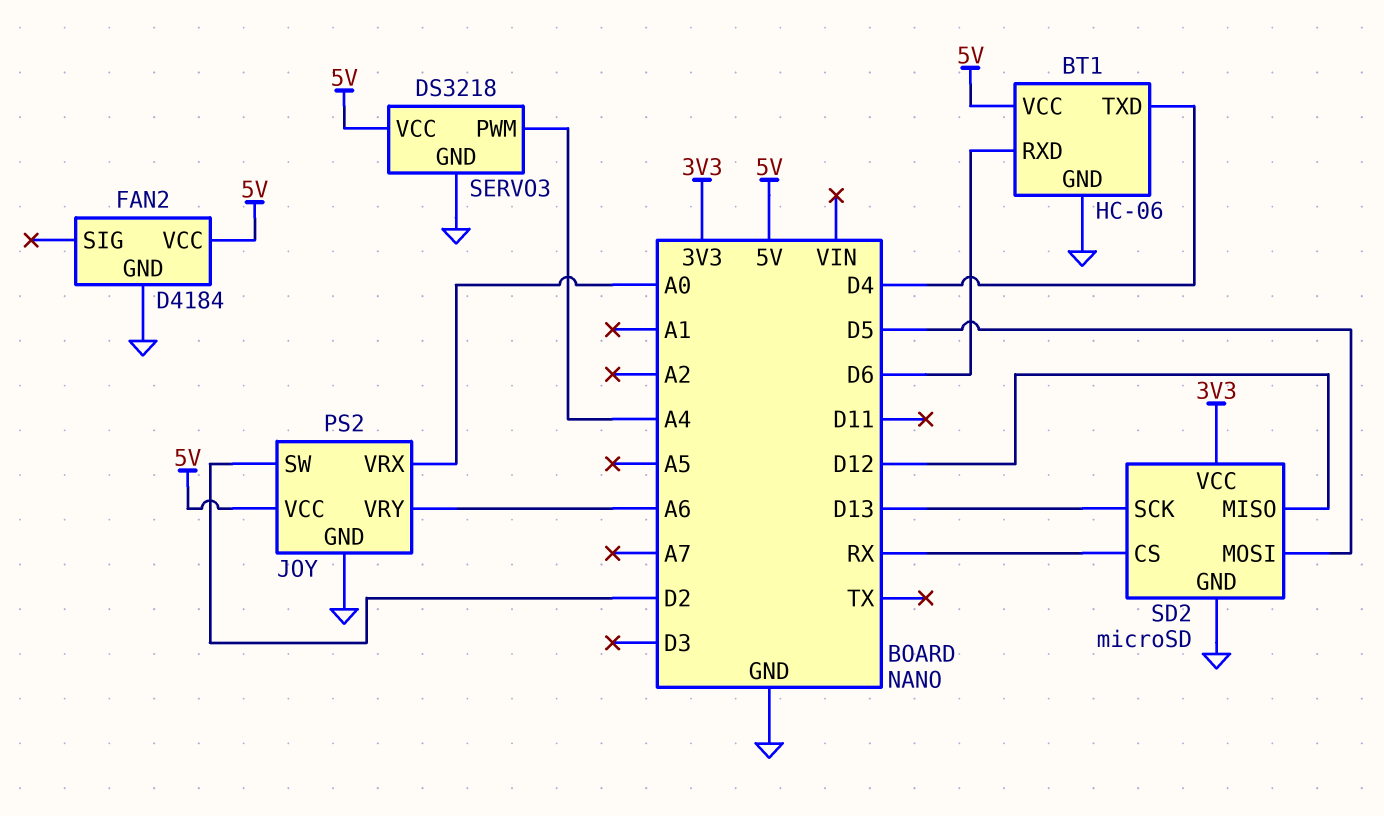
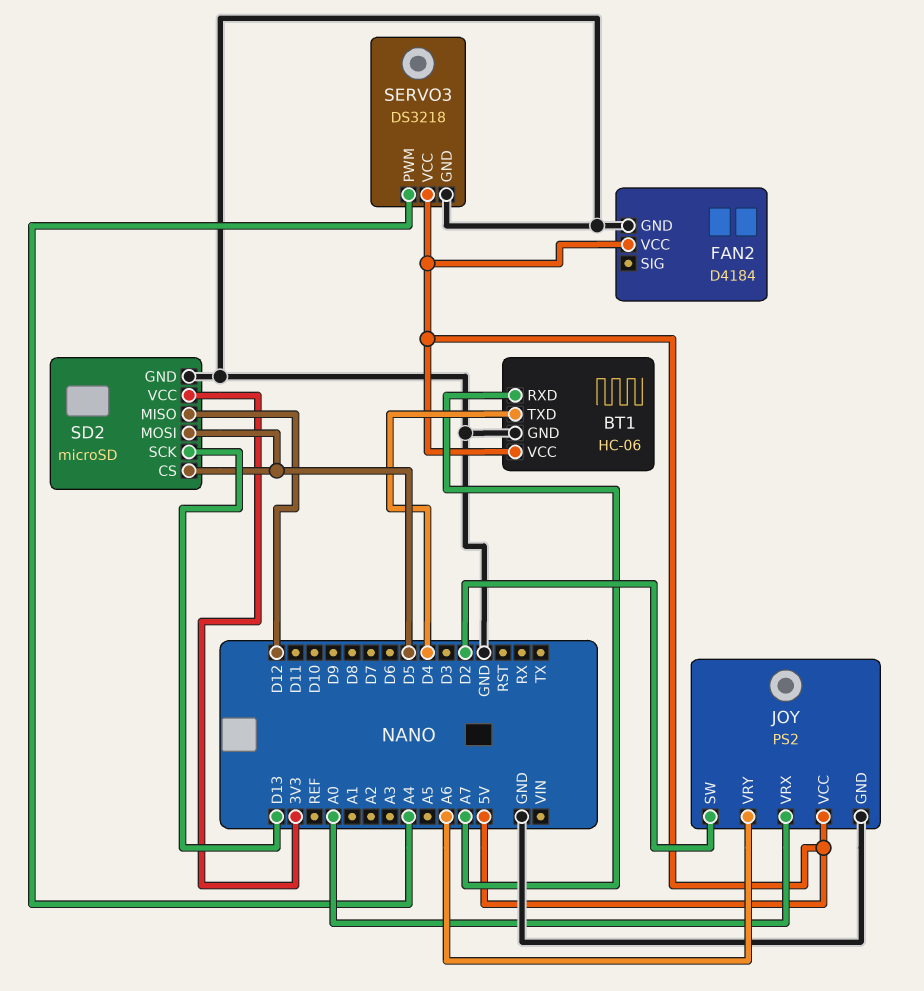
BT1 pin RXD: D6 -> A7
SD2 pin CS: RX -> D5

